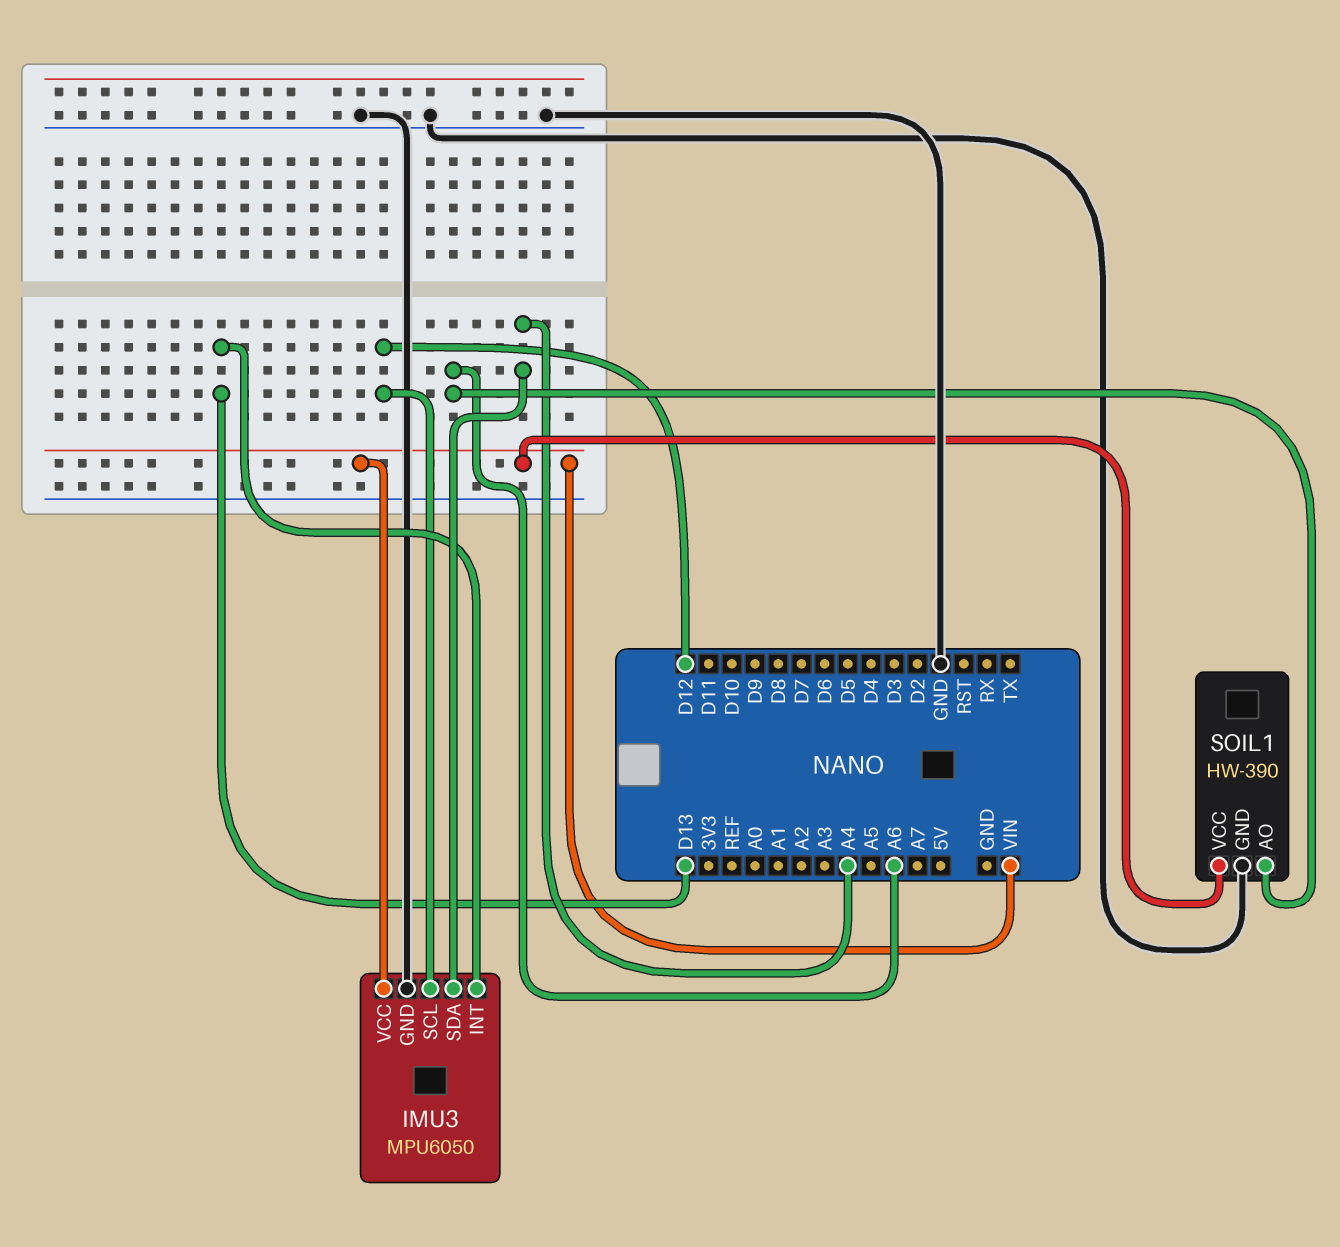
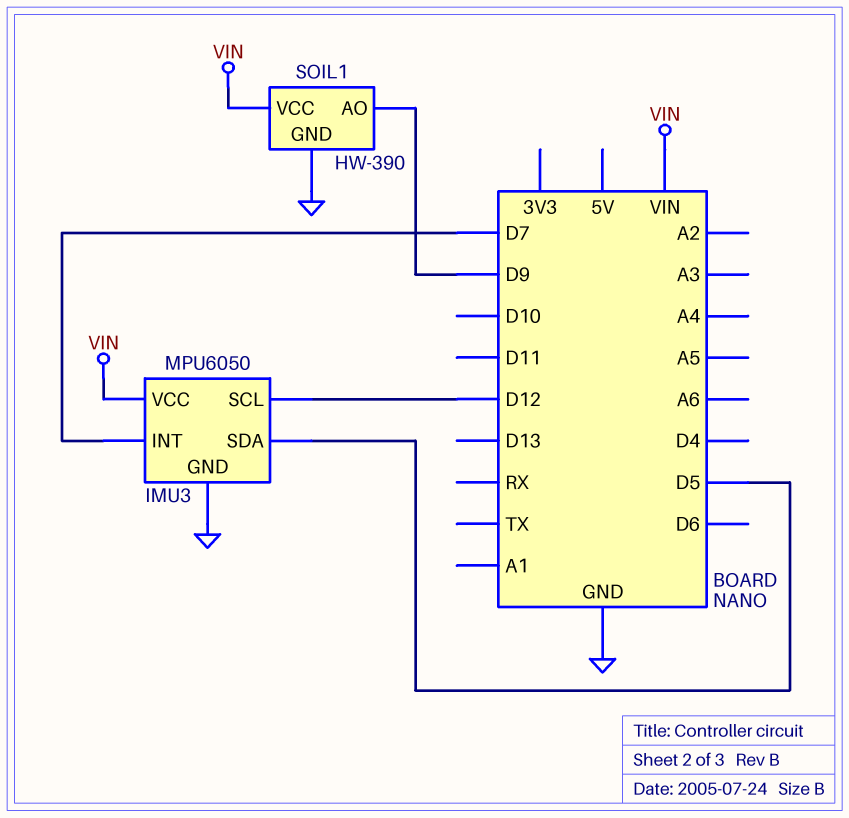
IMU3 pin INT: D13 -> D7
IMU3 pin SDA: A4 -> D5
SOIL1 pin AO: A6 -> D9

